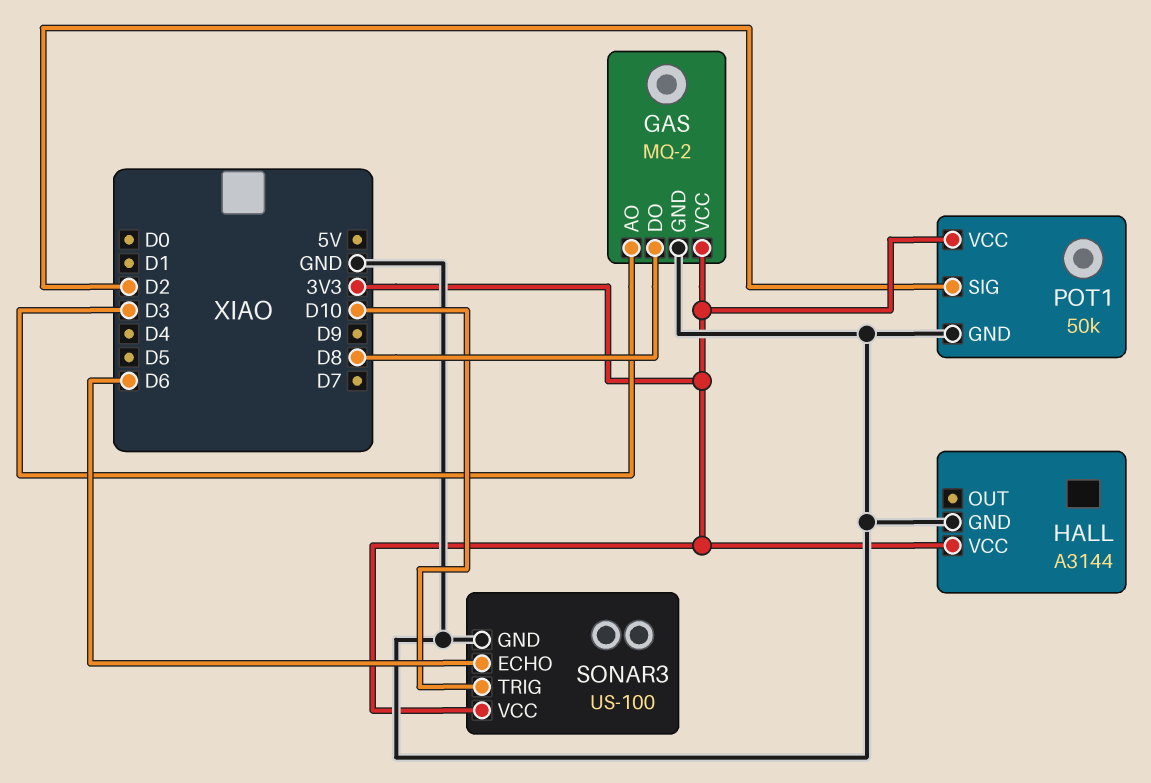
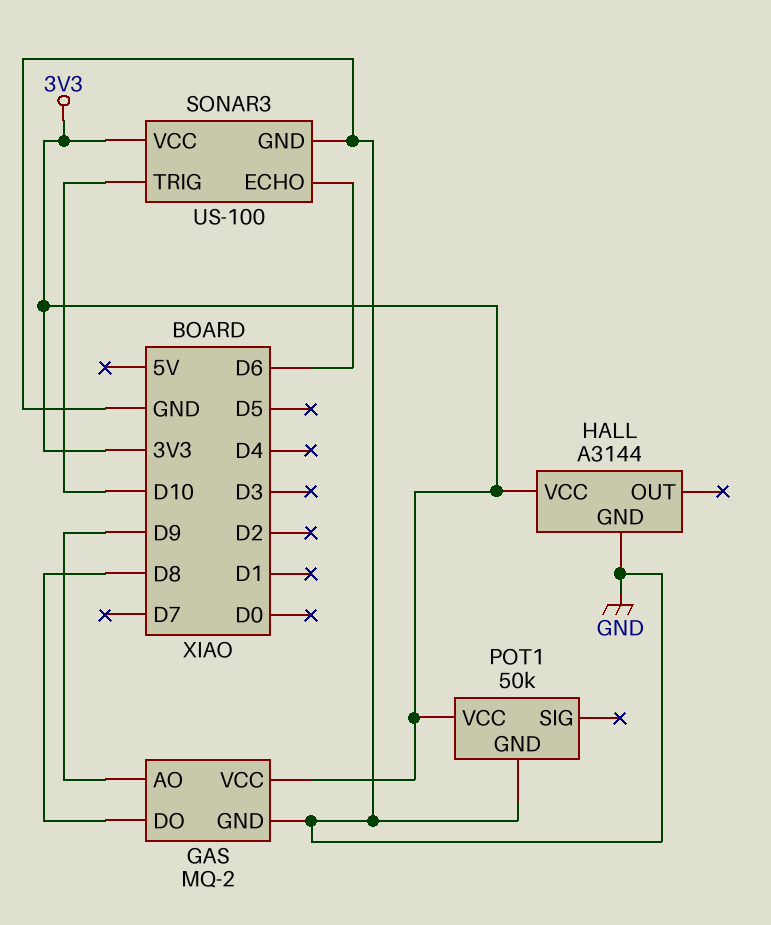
GAS pin AO: D3 -> D9
POT1 pin SIG: D2 -> none

